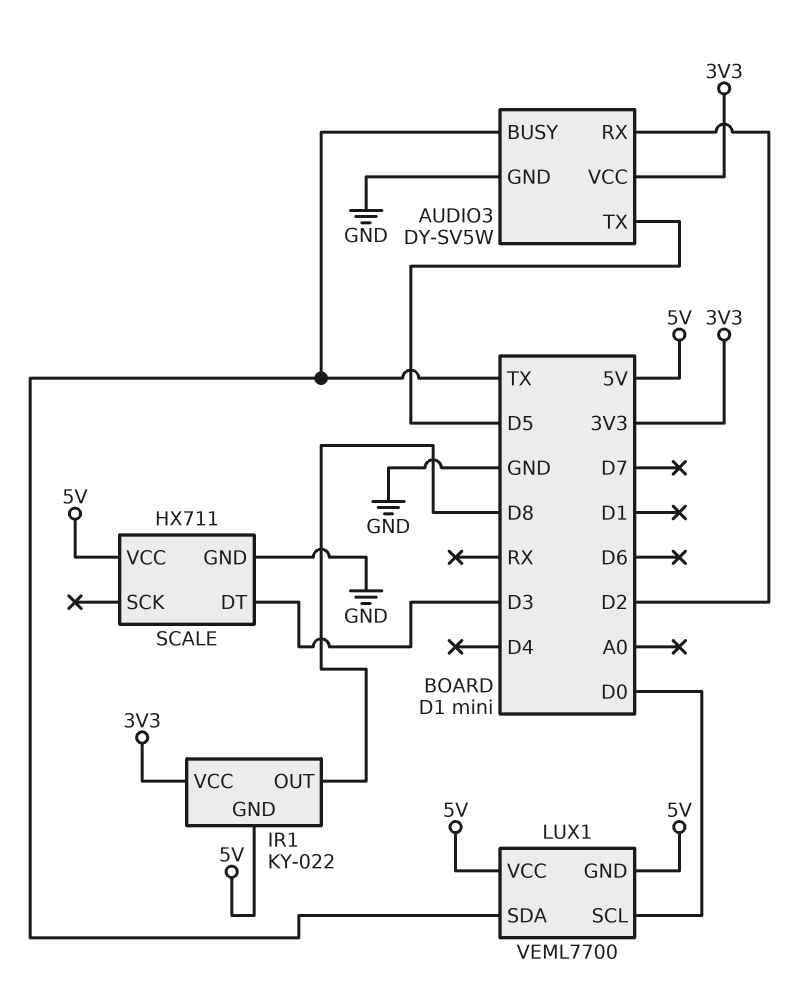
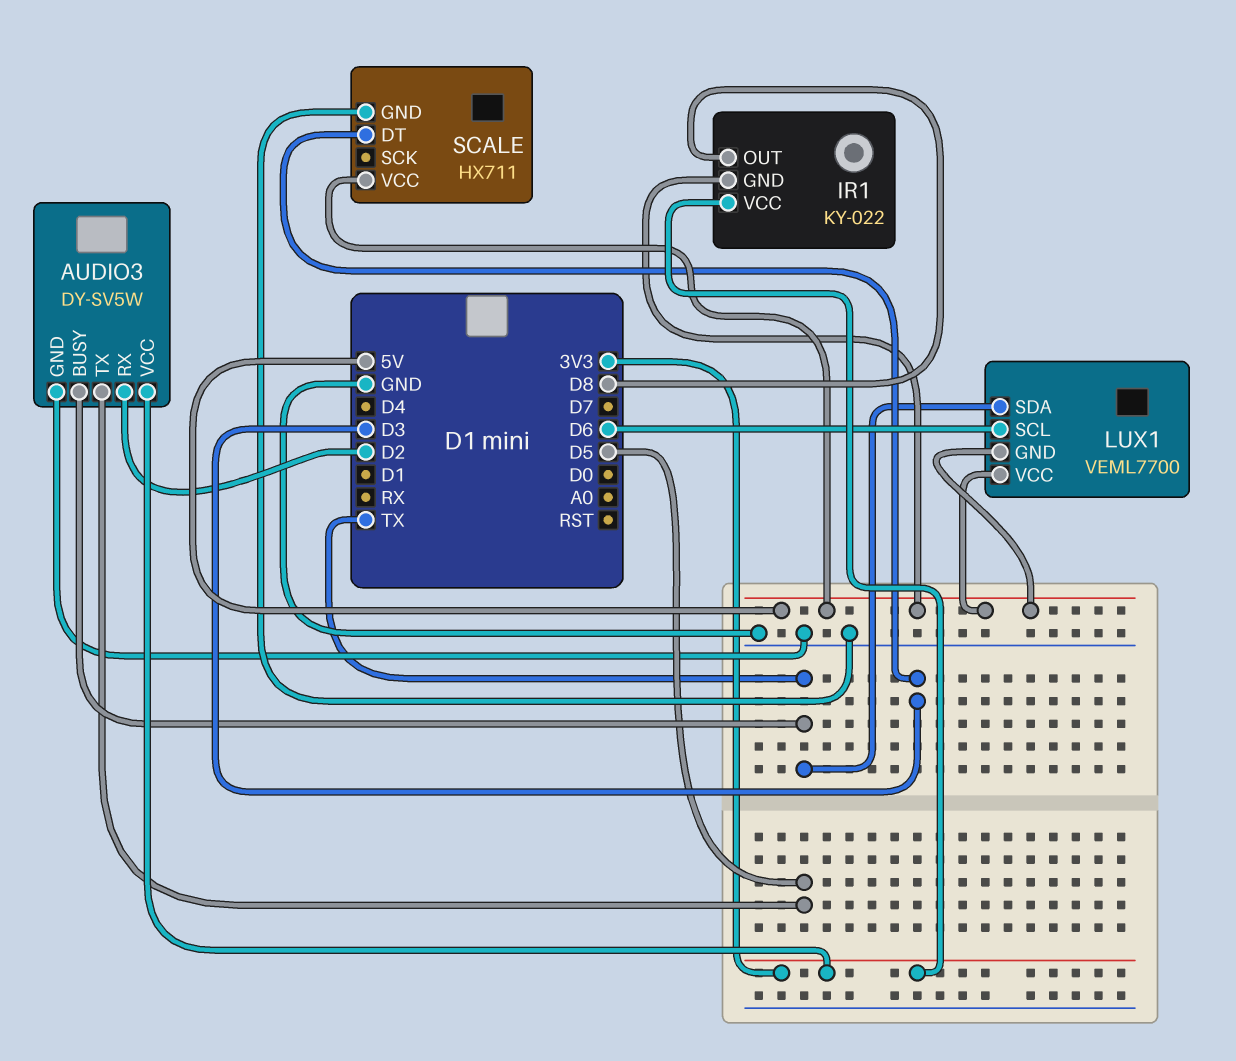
LUX1 pin SCL: D0 -> D6

